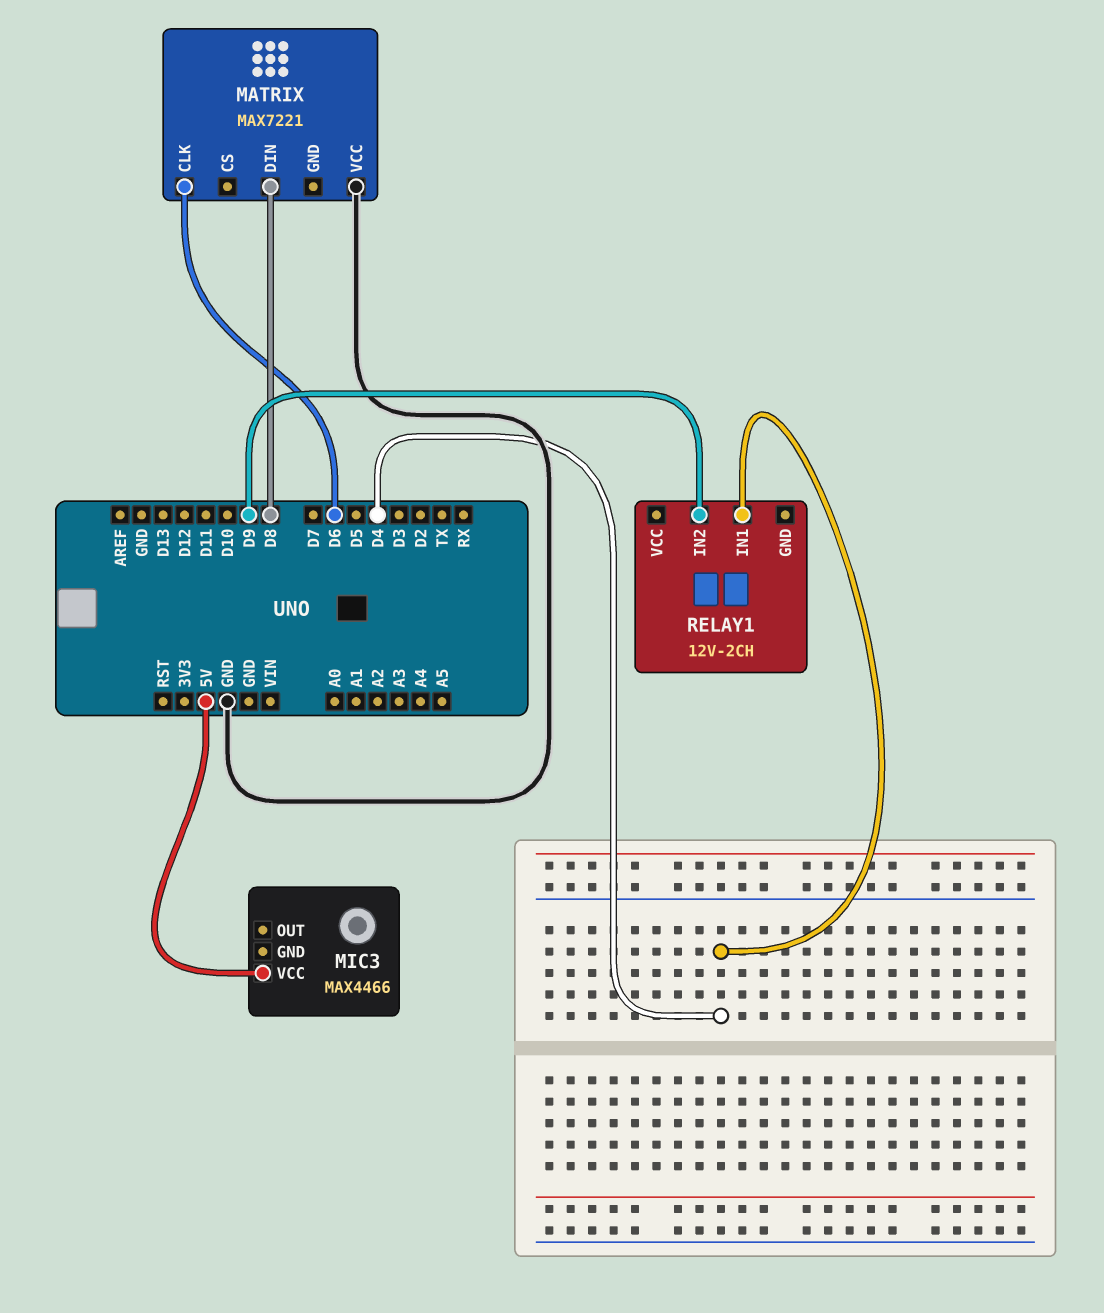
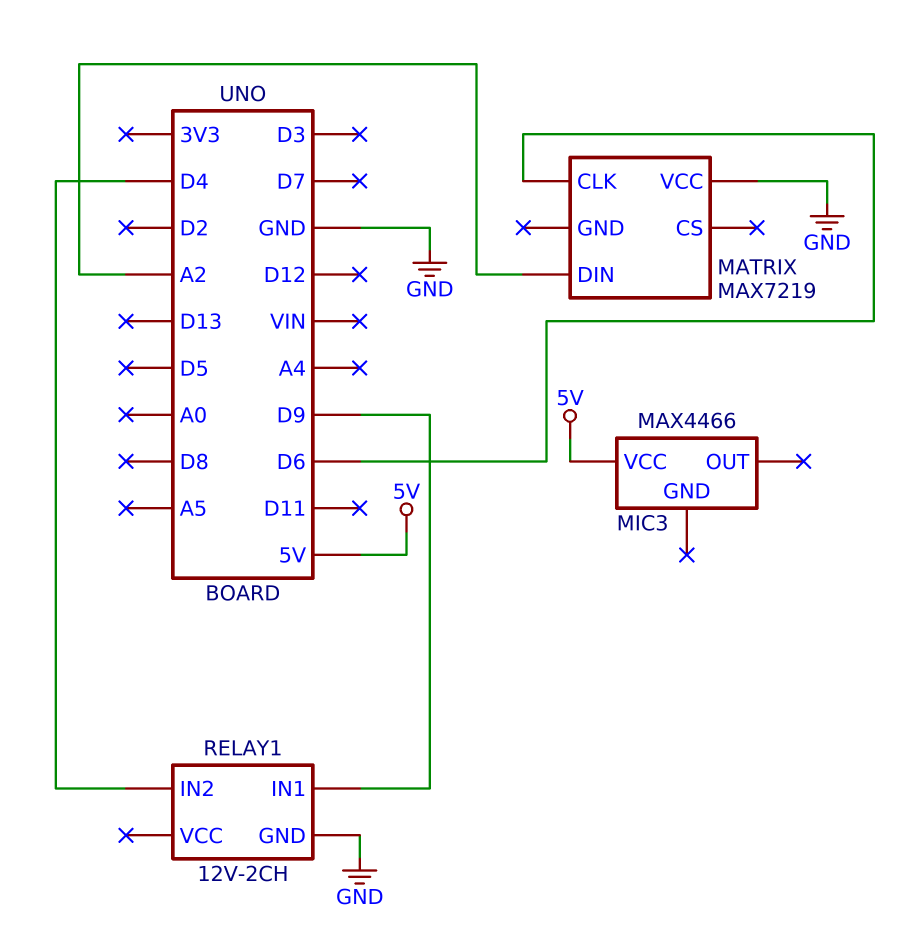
MATRIX: MAX7221 -> MAX7219
MATRIX pin DIN: D8 -> A2
RELAY1 pin GND: none -> GND
RELAY1 pin IN1: D4 -> D9
RELAY1 pin IN2: D9 -> D4

